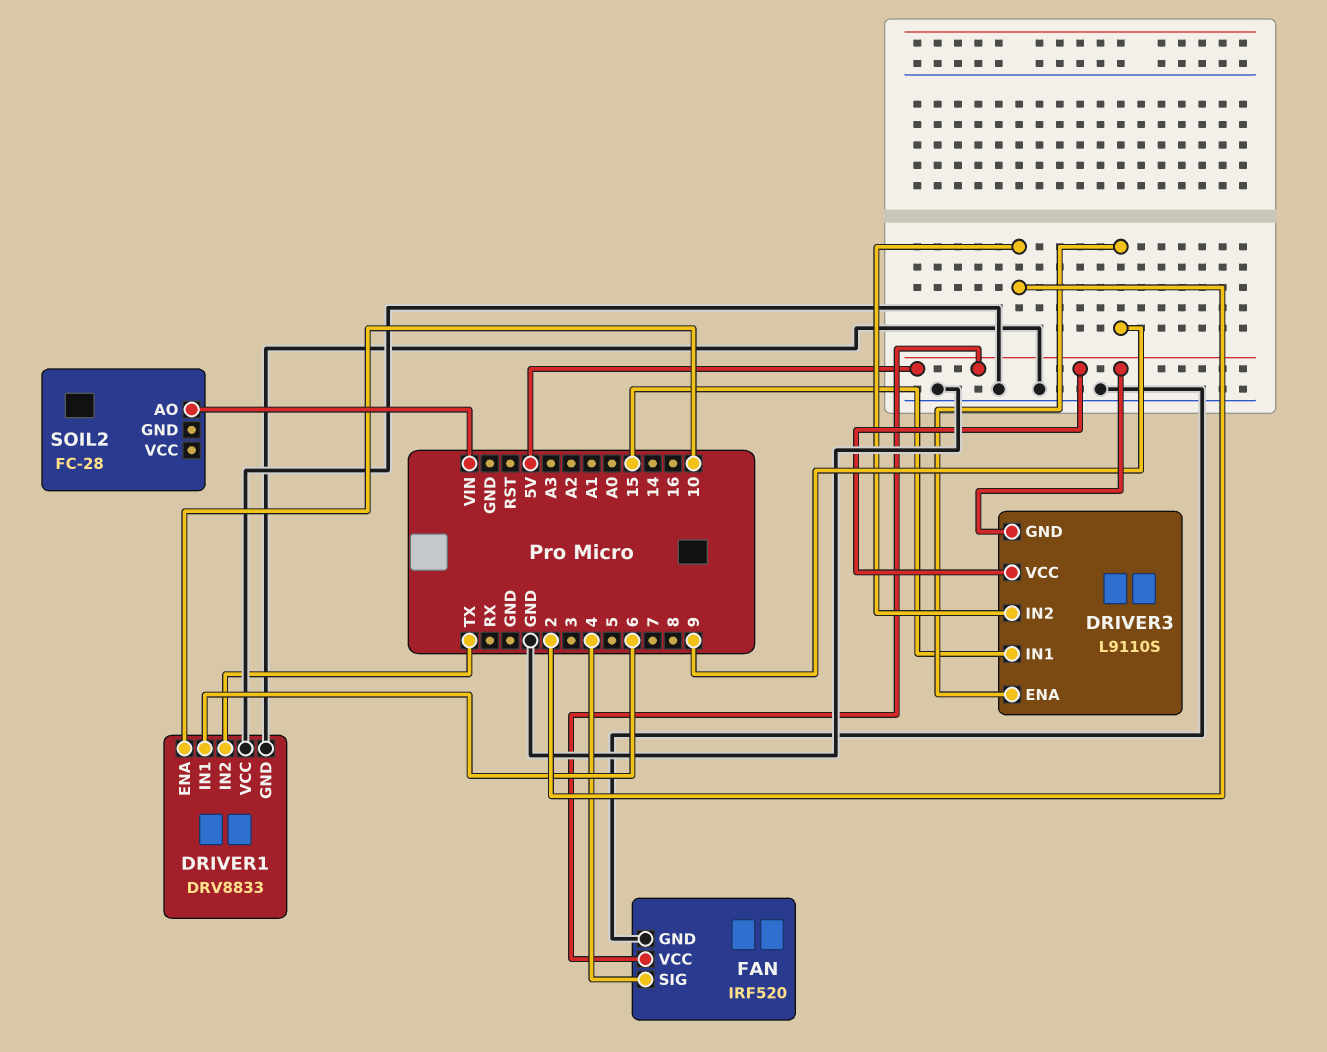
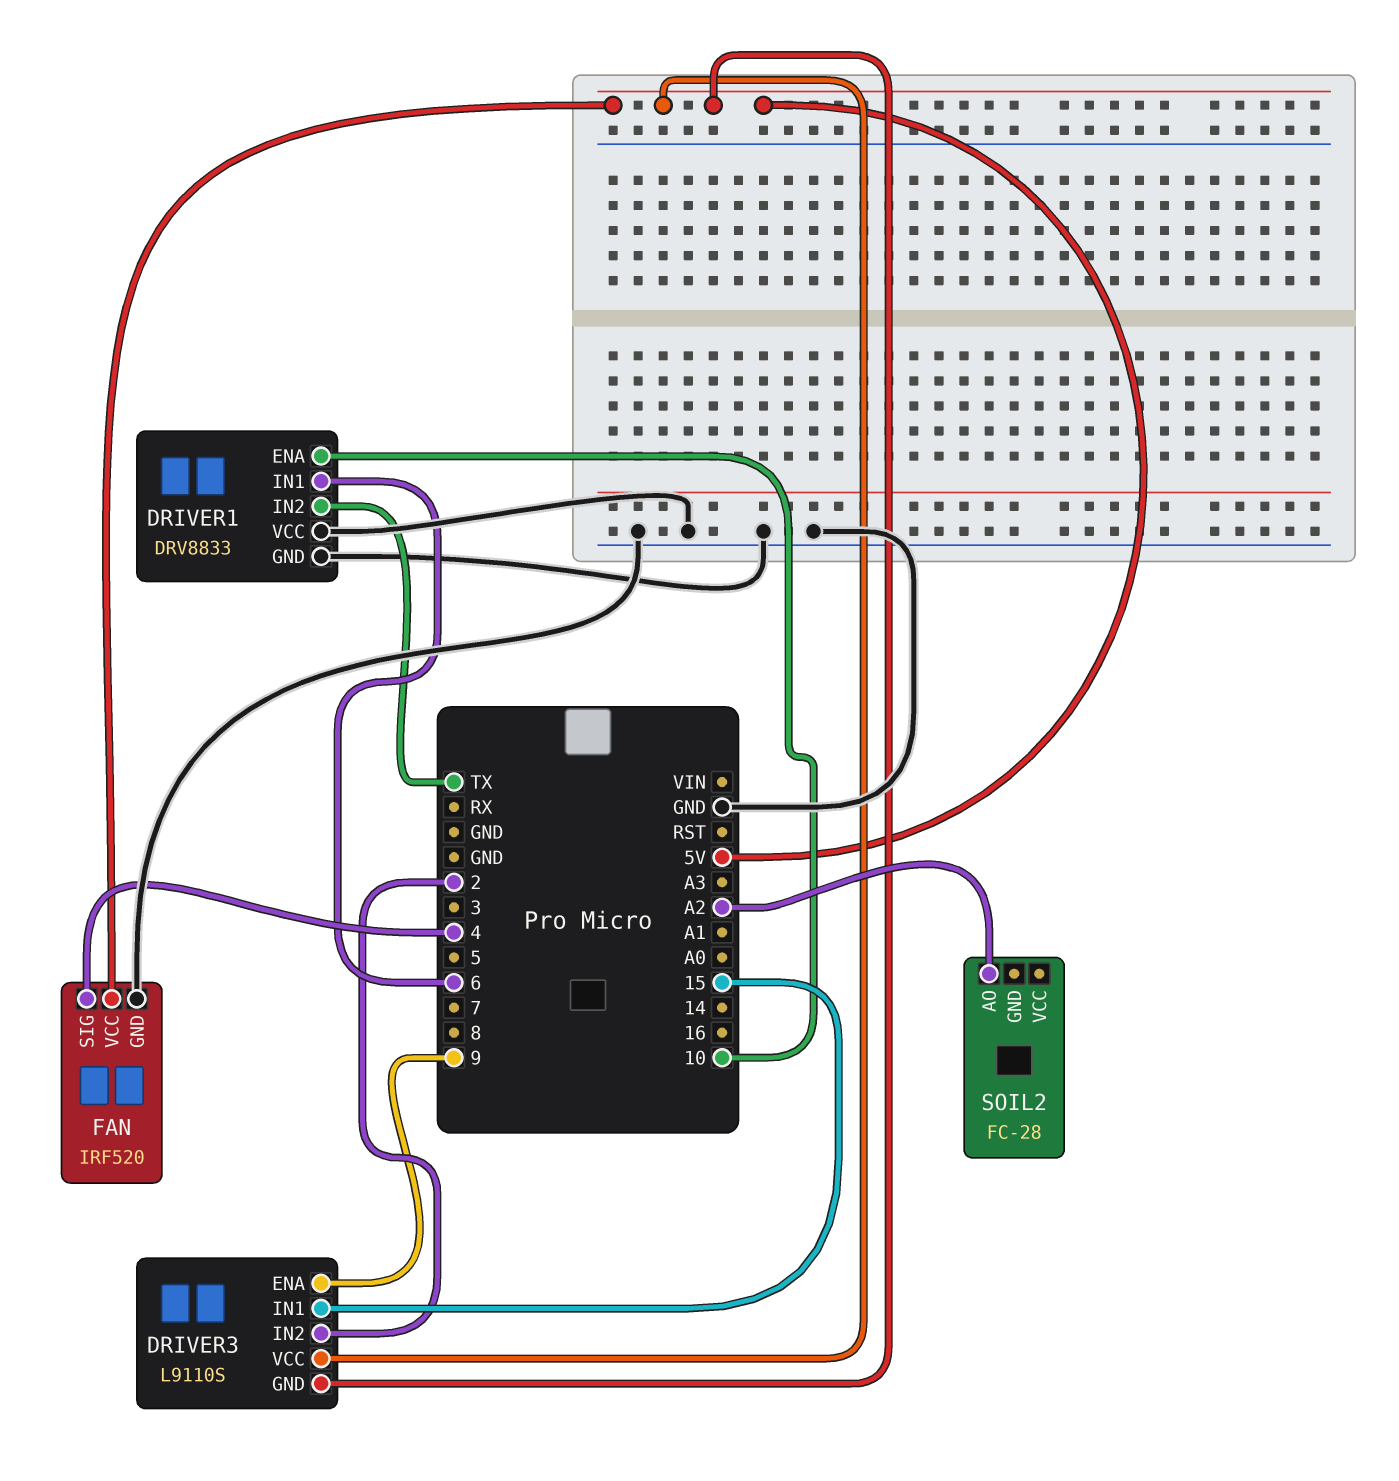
SOIL2 pin AO: VIN -> A2

